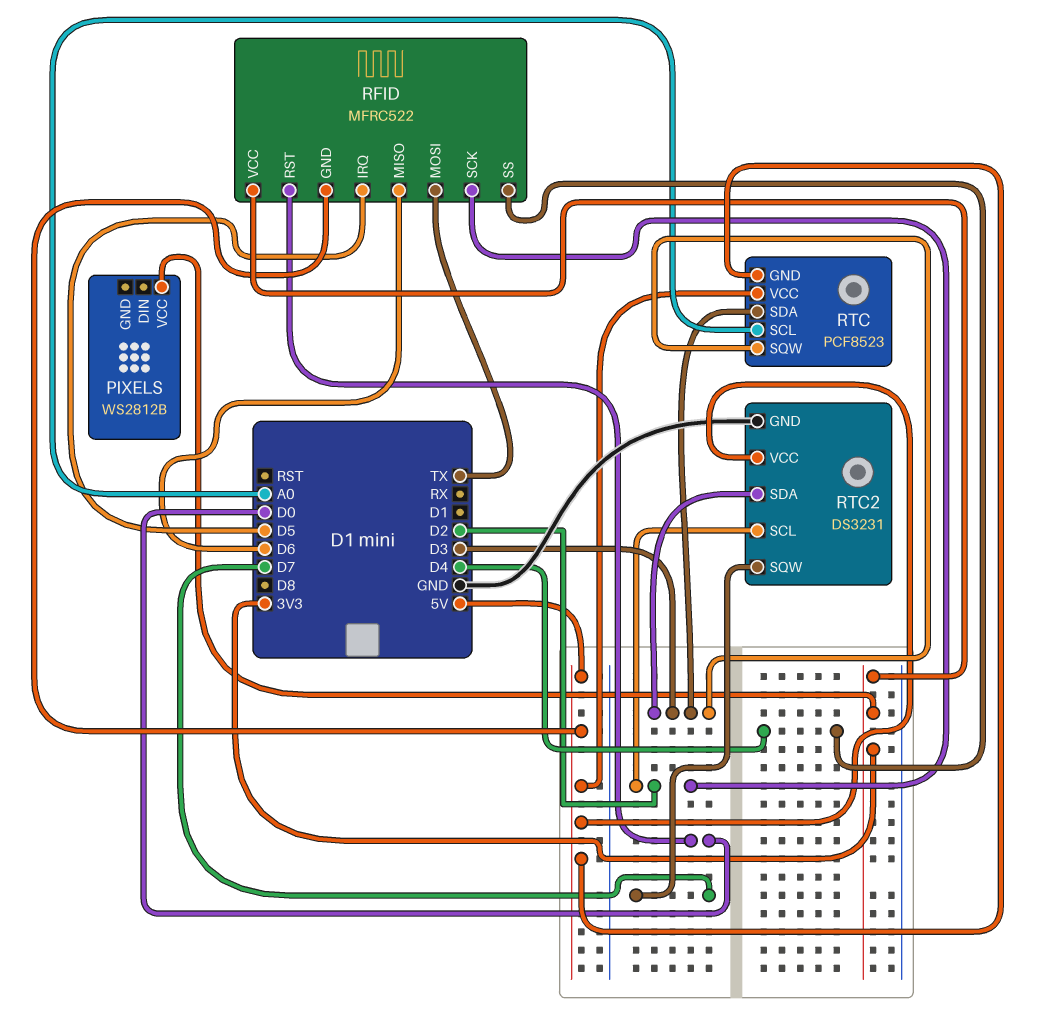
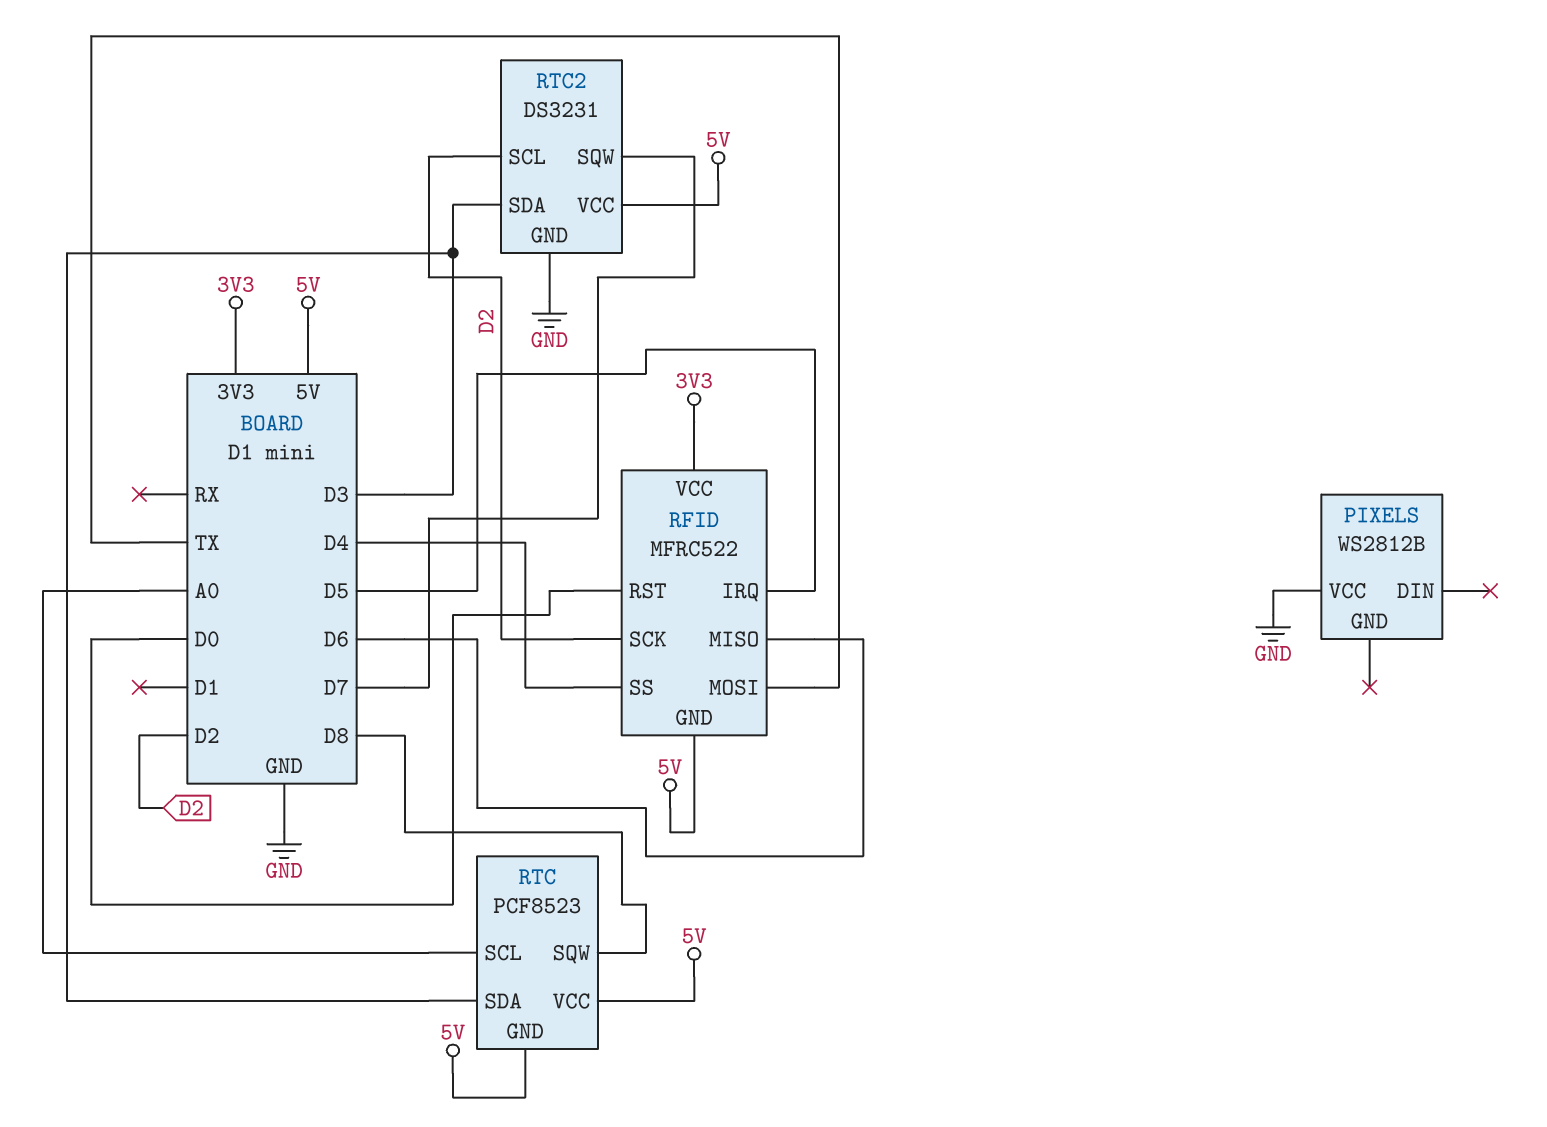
PIXELS pin VCC: 3V3 -> GND
RTC pin SQW: D3 -> D8

